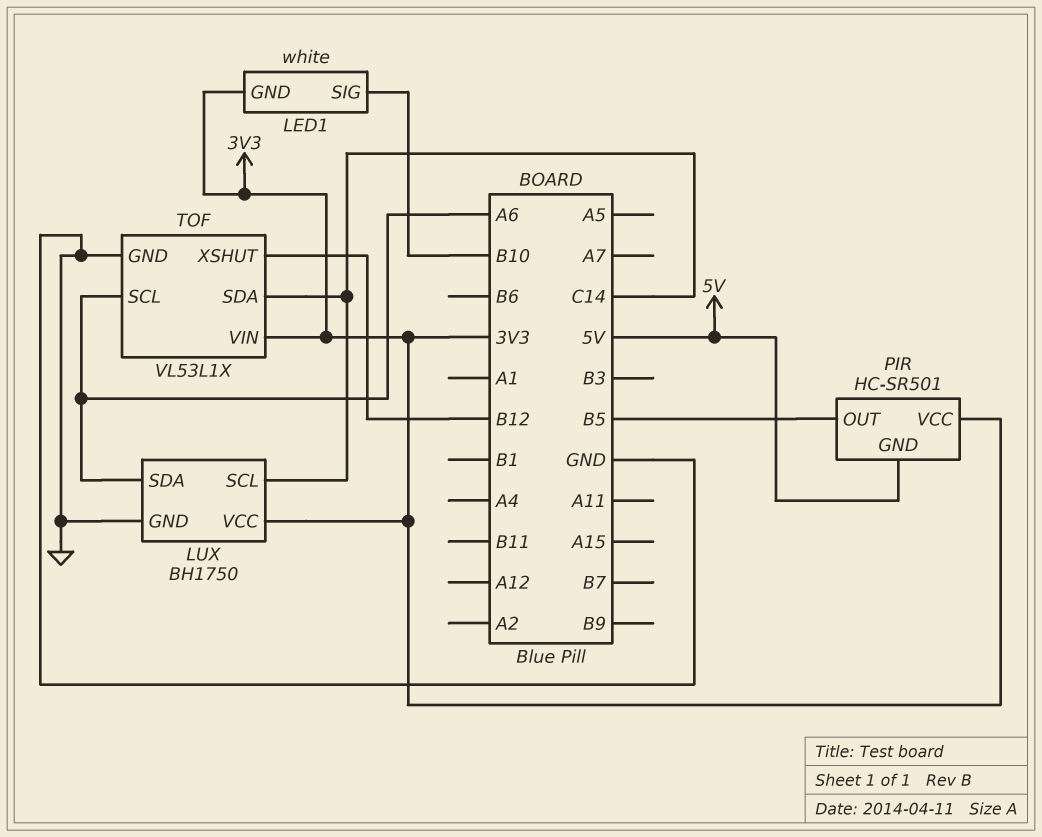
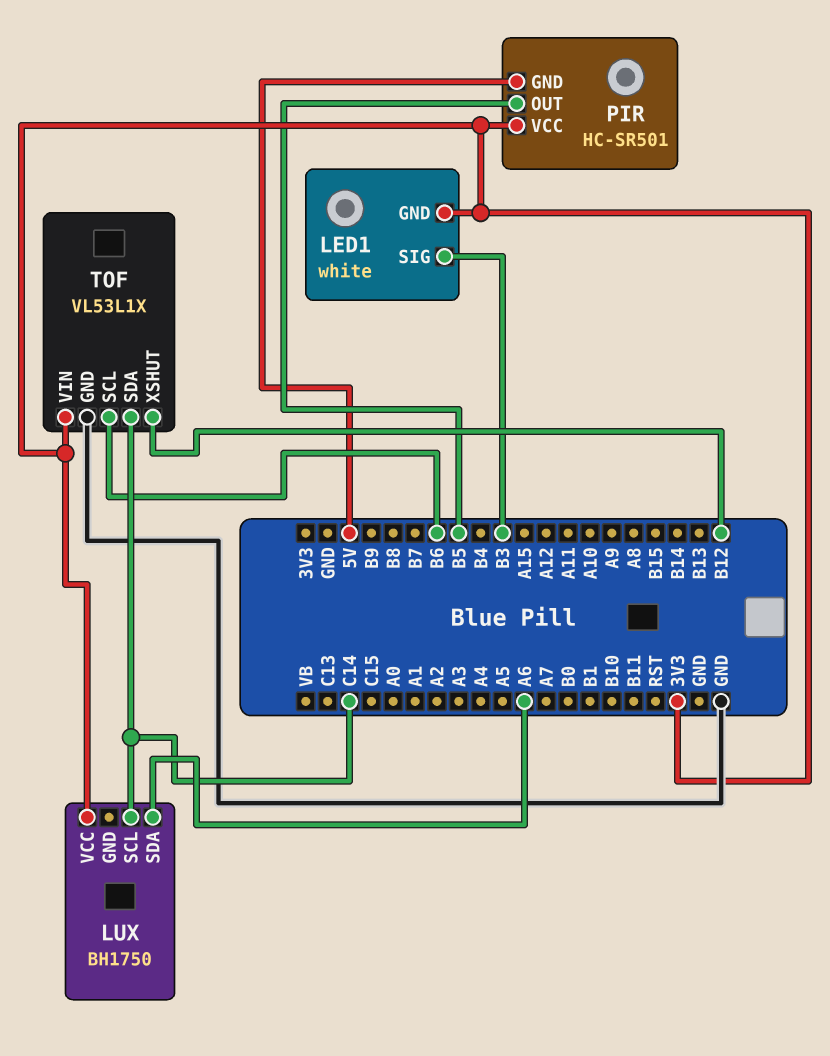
LED1 pin SIG: B10 -> B3
LUX pin GND: GND -> none
TOF pin SCL: A6 -> B6

